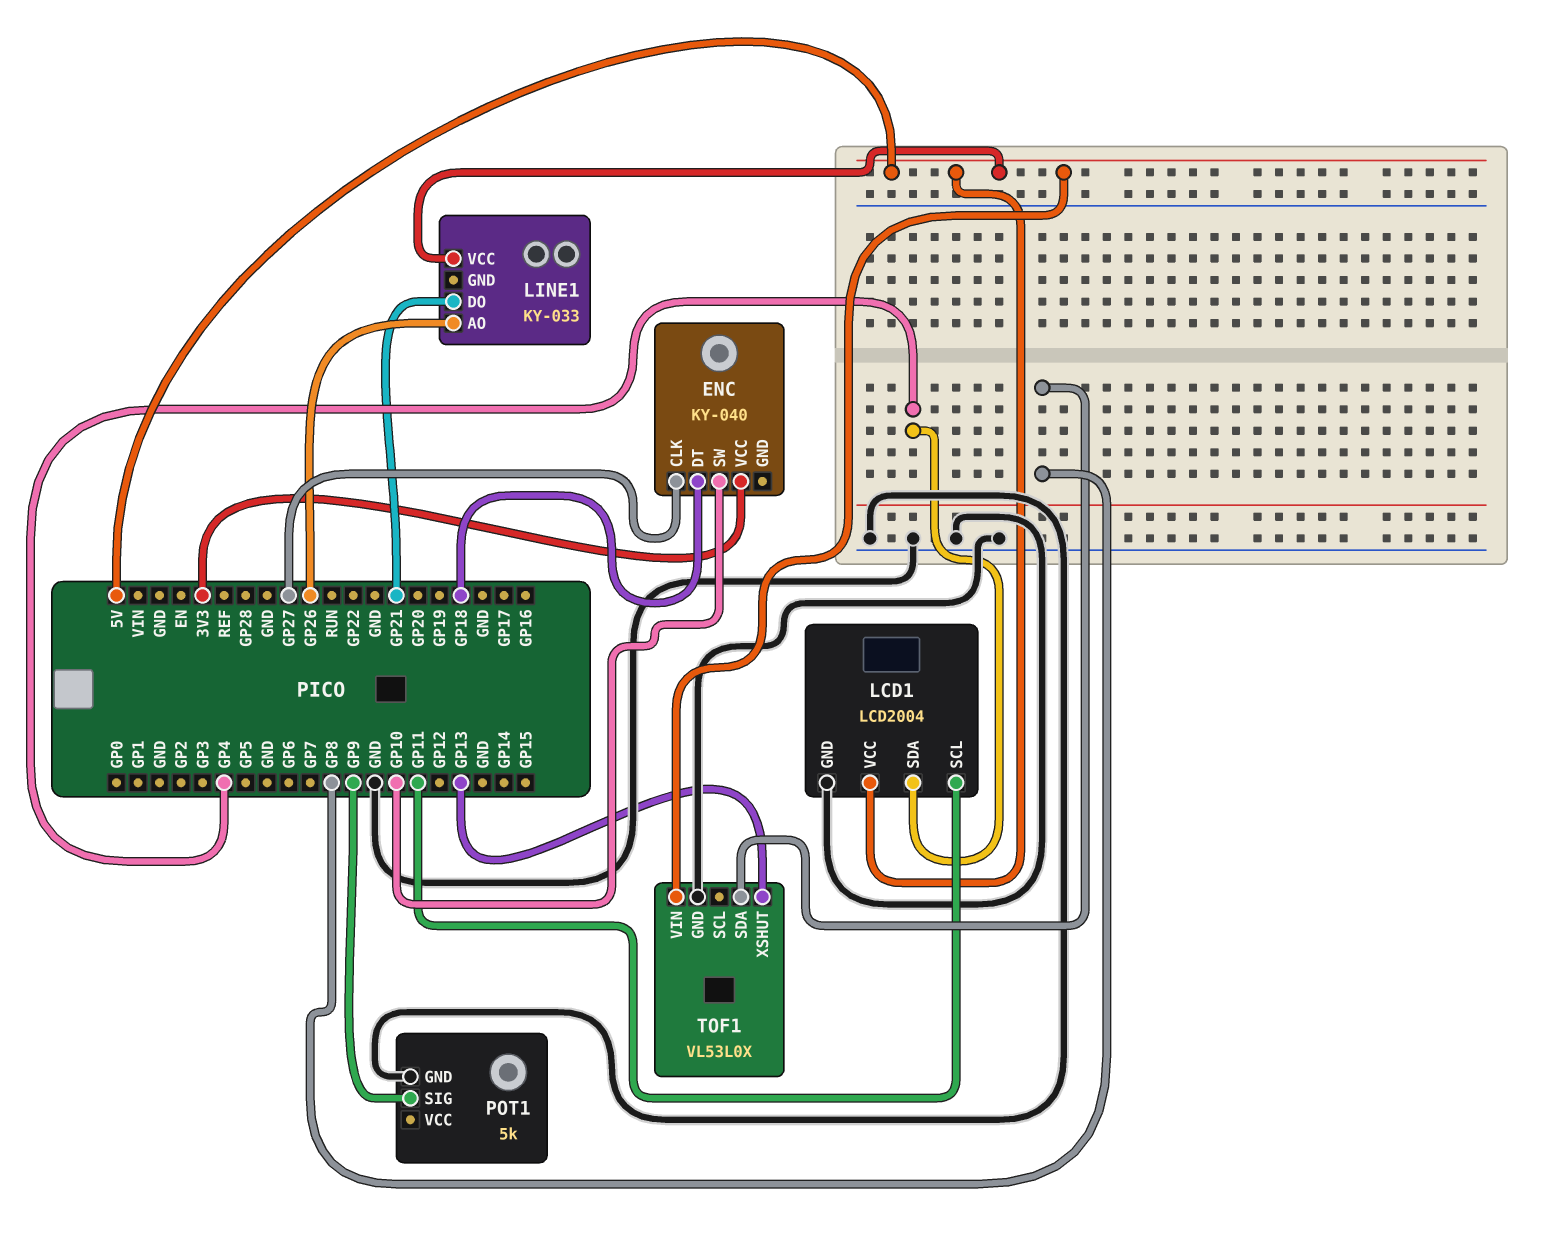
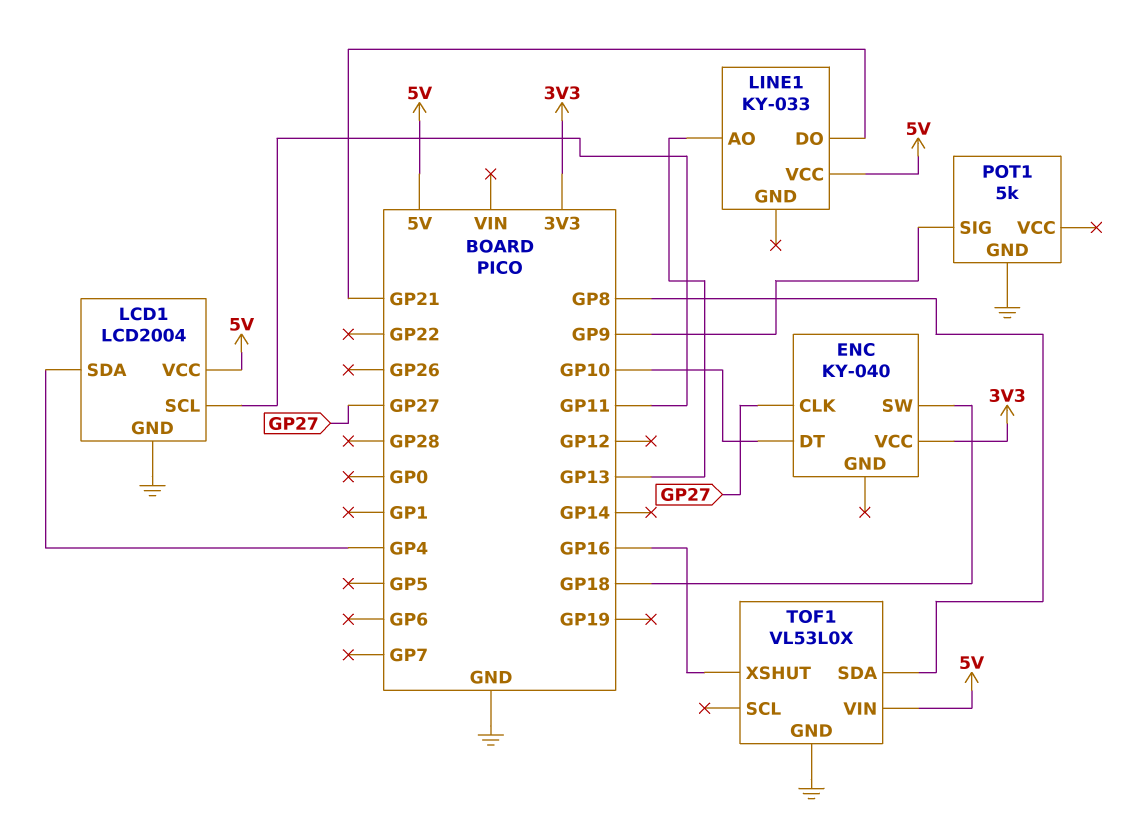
ENC pin DT: GP18 -> GP10
ENC pin SW: GP10 -> GP18
LINE1 pin AO: GP26 -> GP13
TOF1 pin XSHUT: GP13 -> GP16

